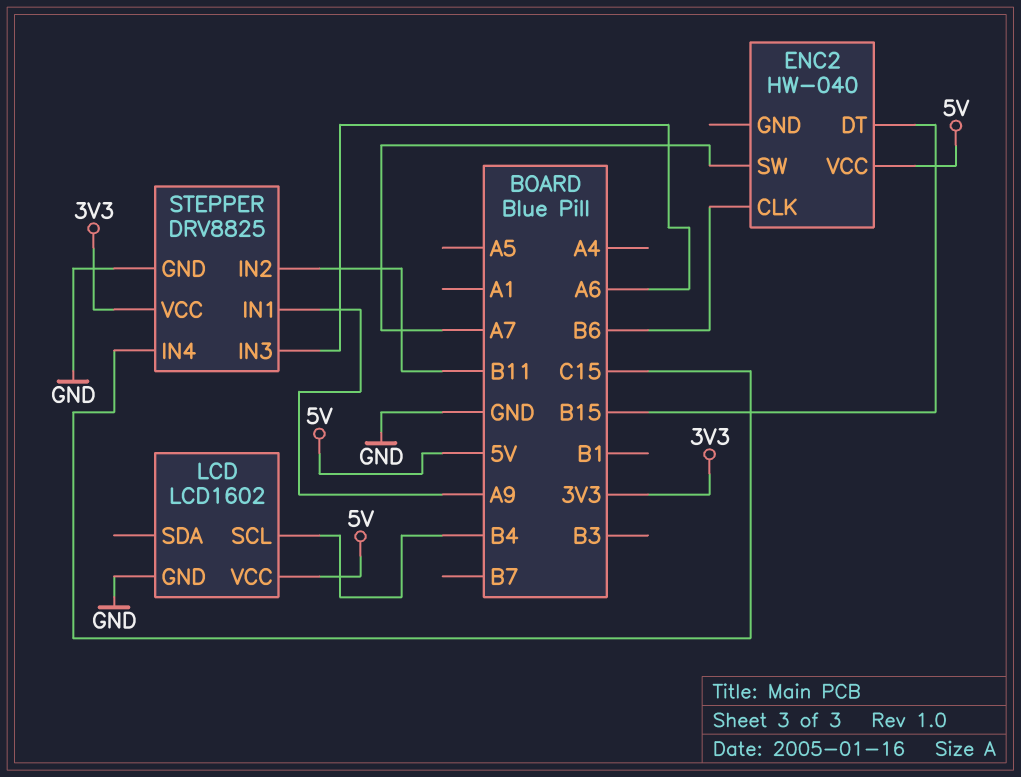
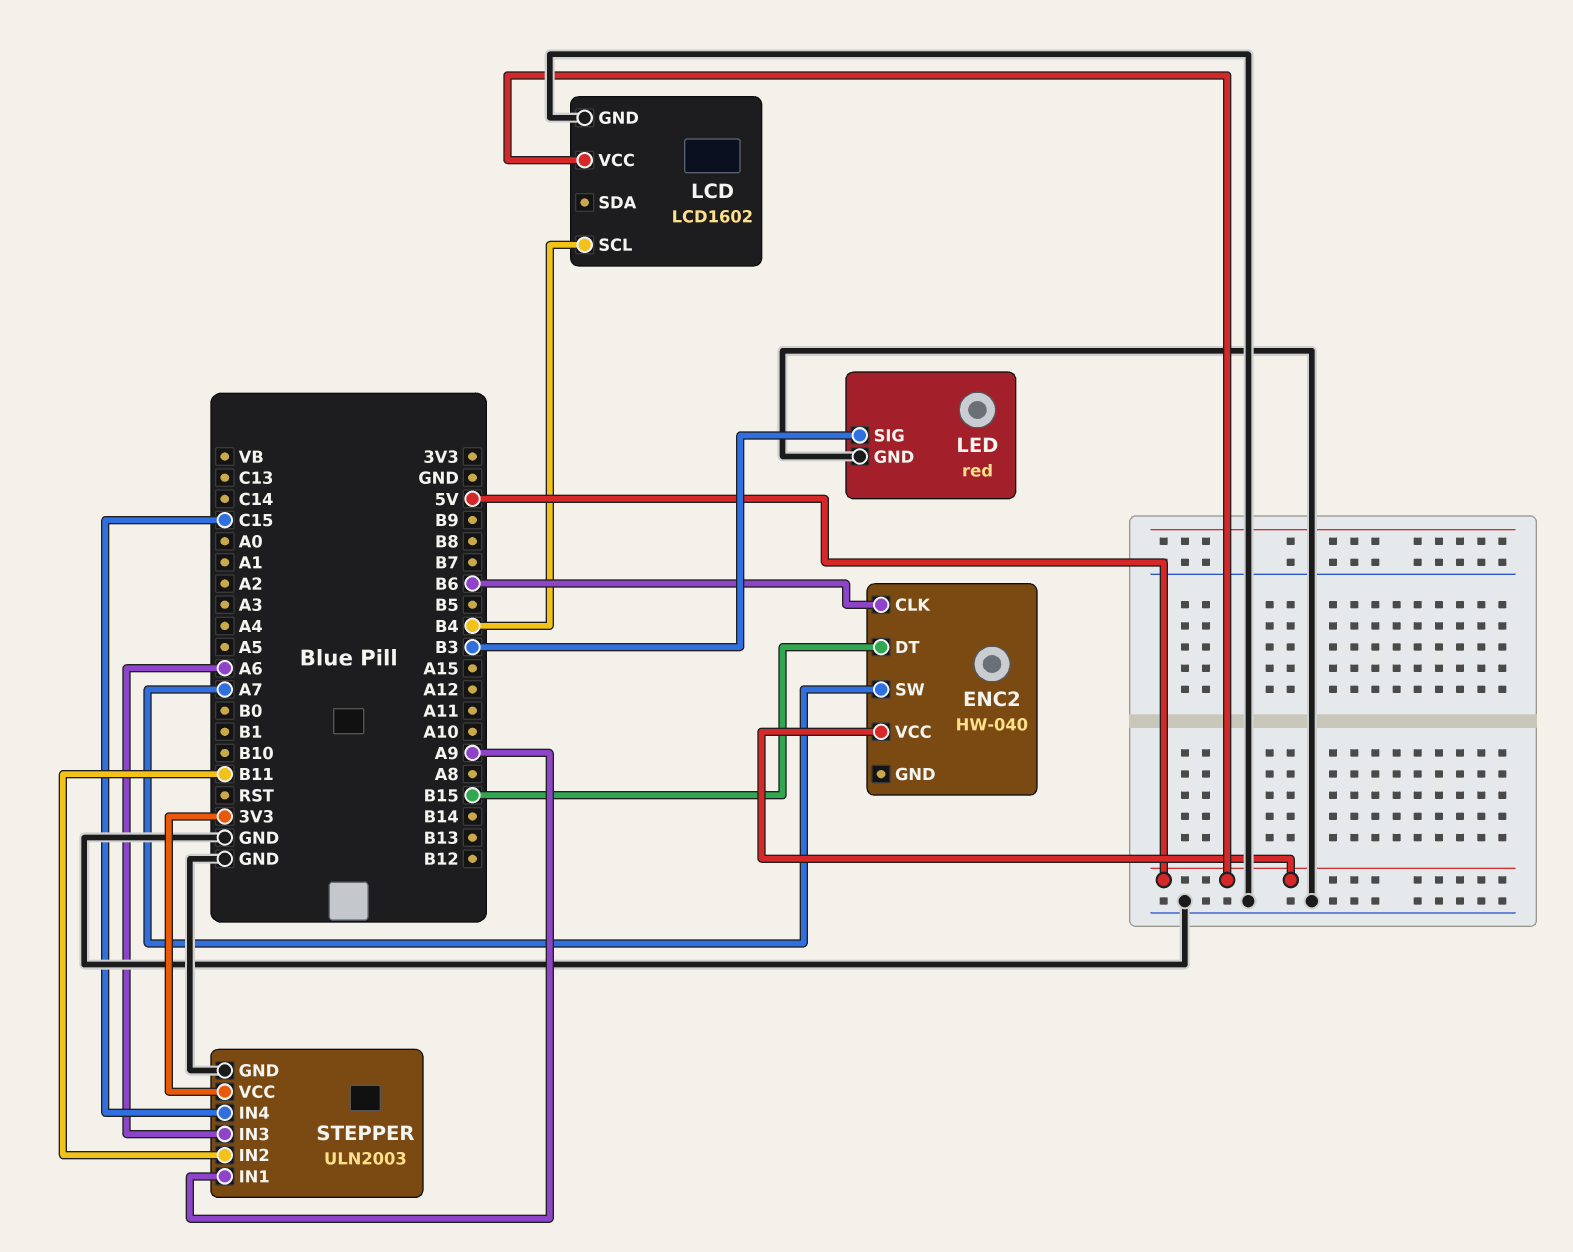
LED: none -> red
LED pin GND: none -> GND
LED pin SIG: none -> B3
STEPPER: DRV8825 -> ULN2003

